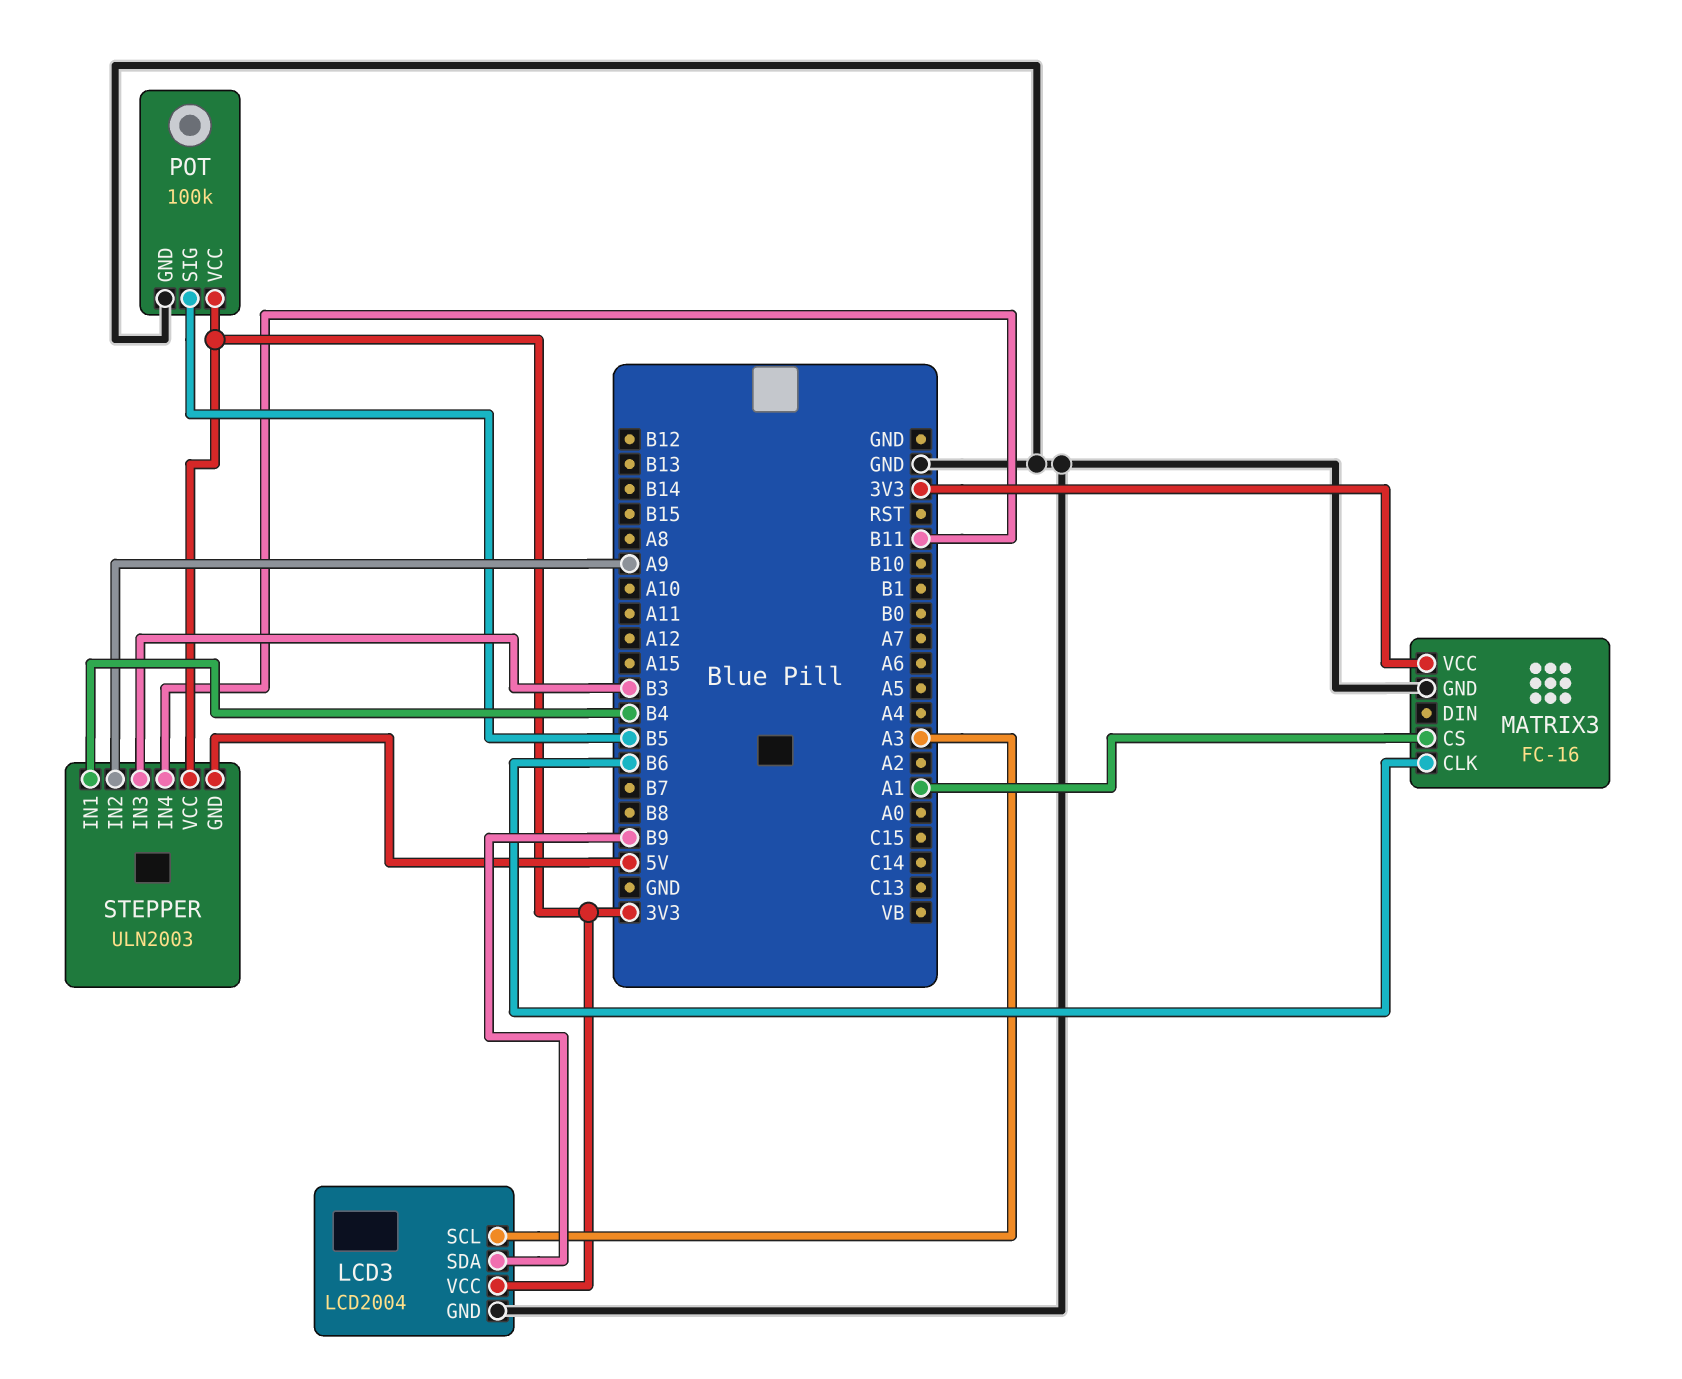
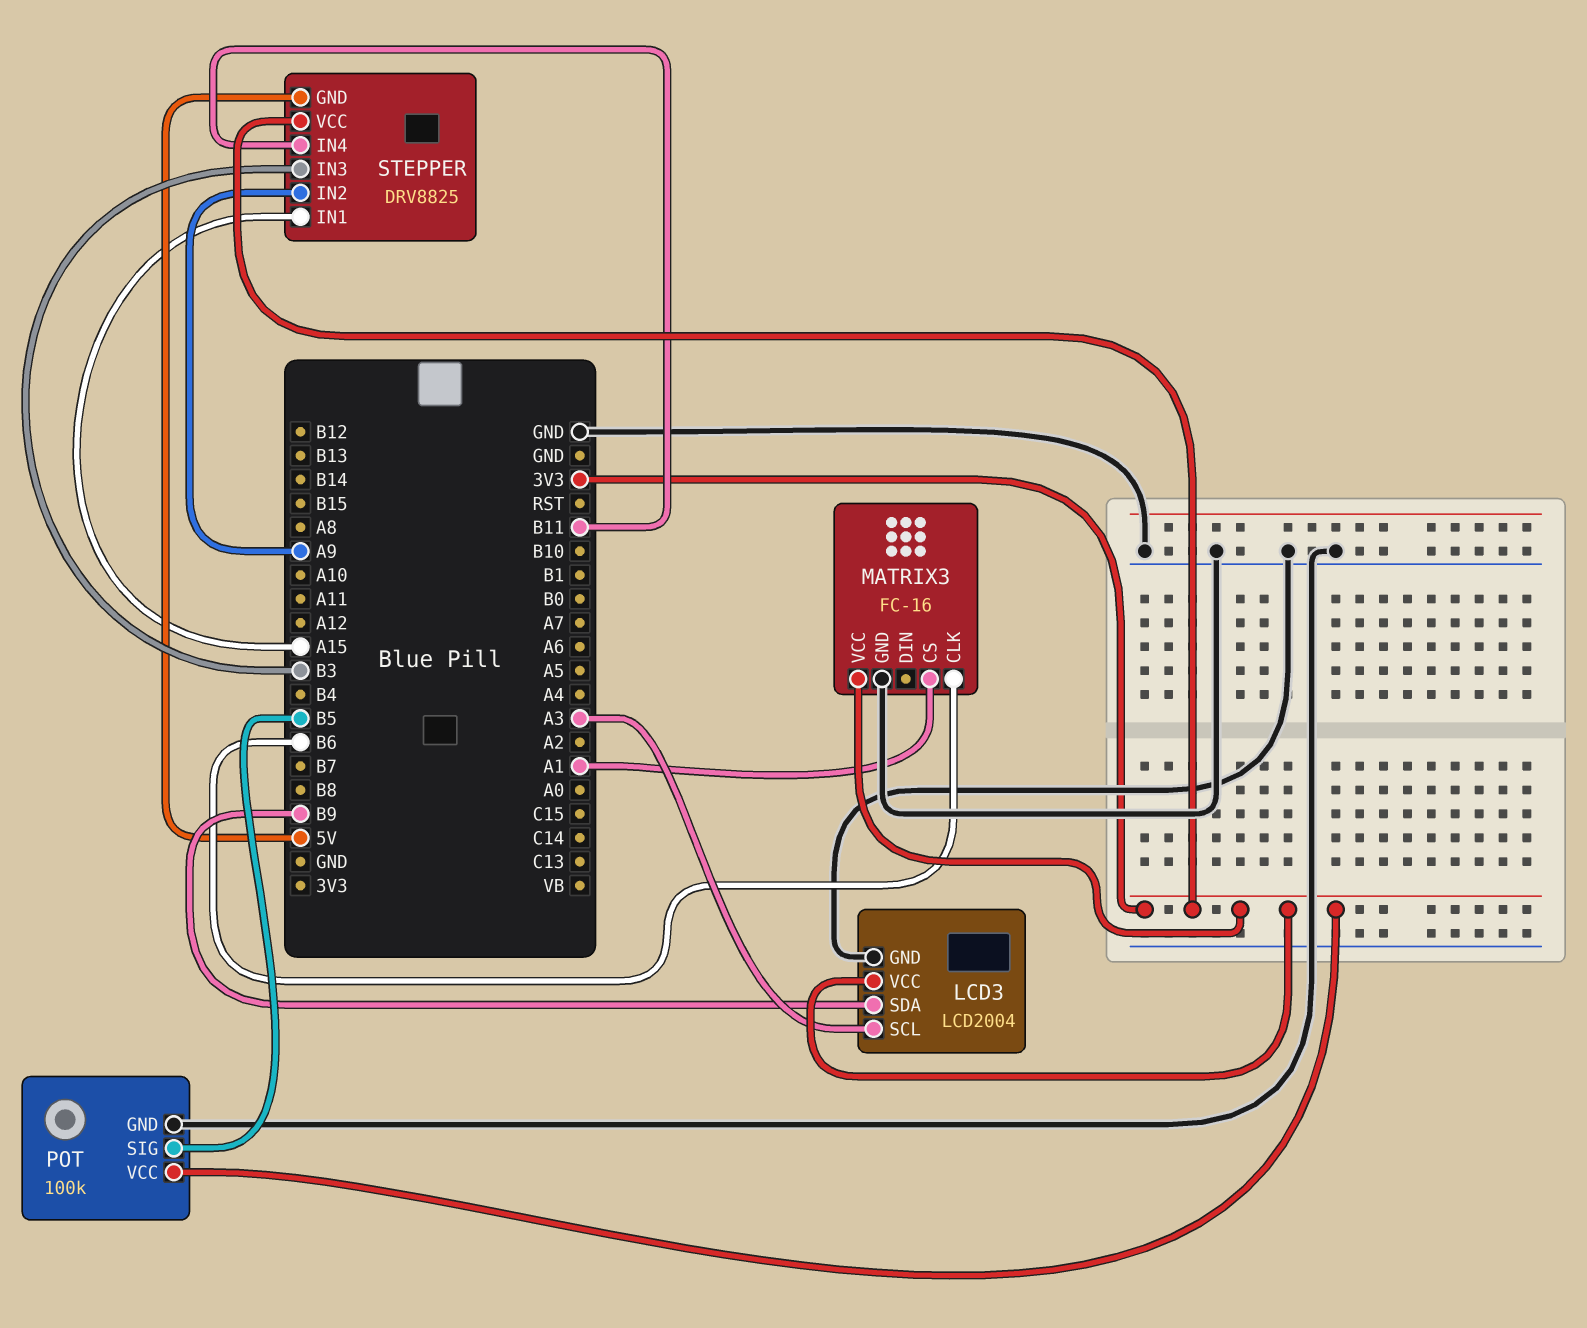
STEPPER: ULN2003 -> DRV8825
STEPPER pin IN1: B4 -> A15

